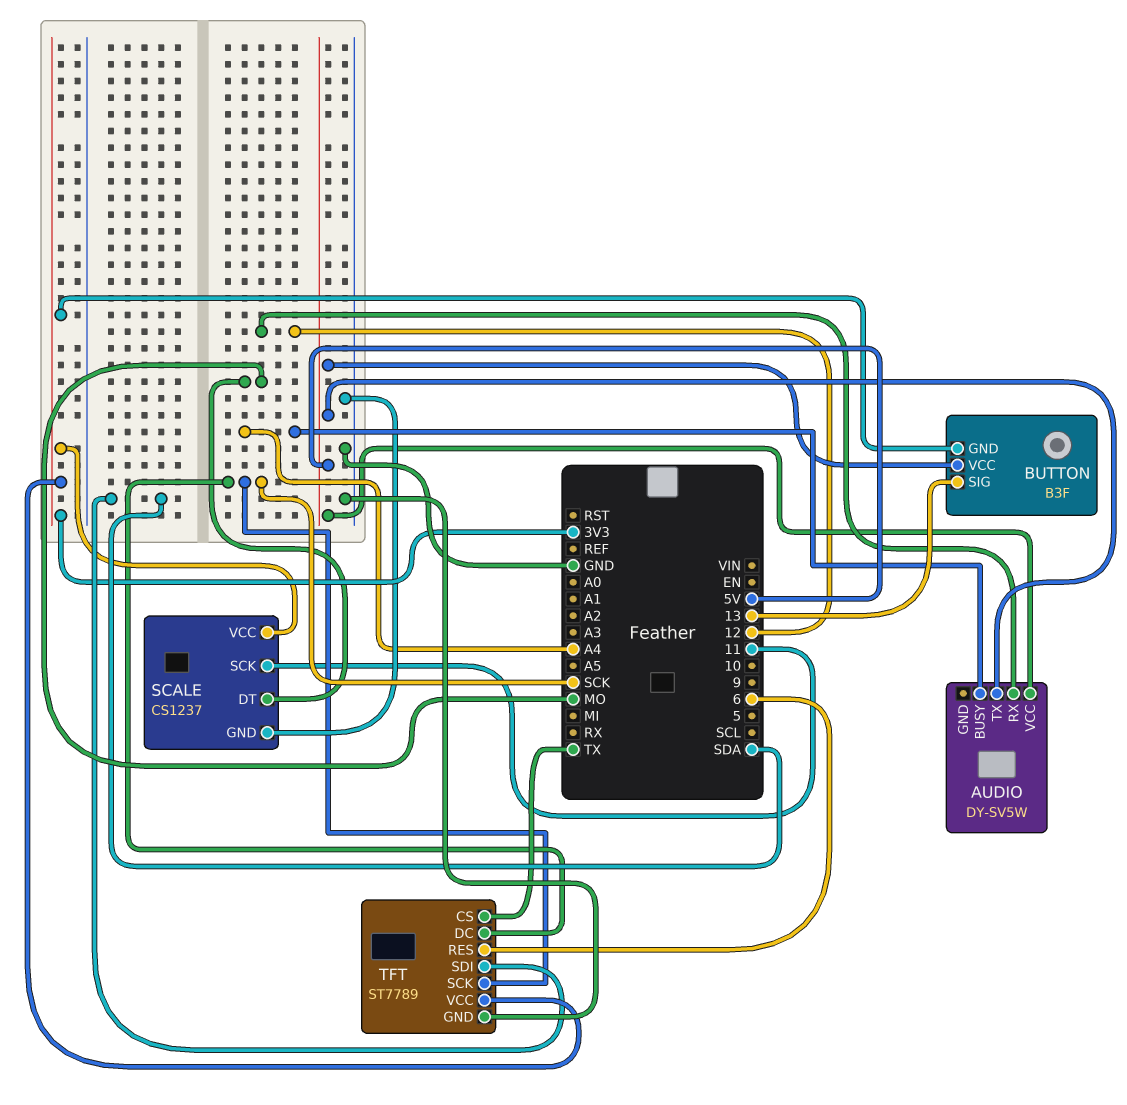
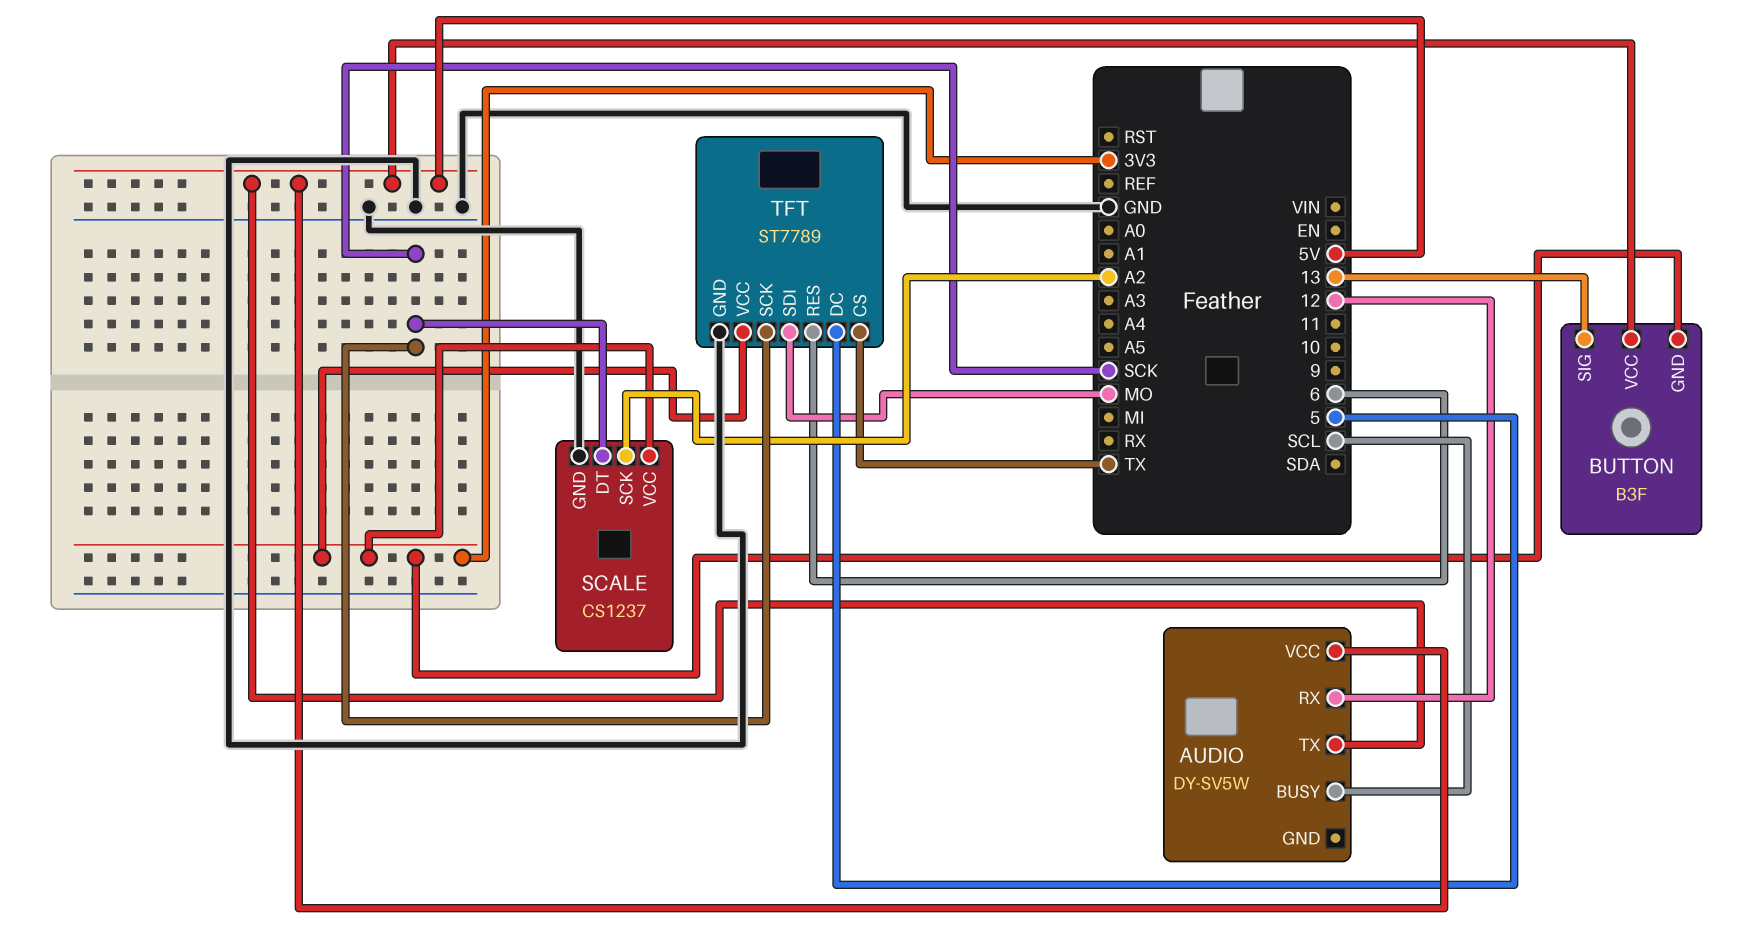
AUDIO pin BUSY: A4 -> SCL
SCALE pin DT: MO -> SCK
SCALE pin SCK: 11 -> A2
TFT pin DC: SCK -> 5
TFT pin SDI: SDA -> MO

